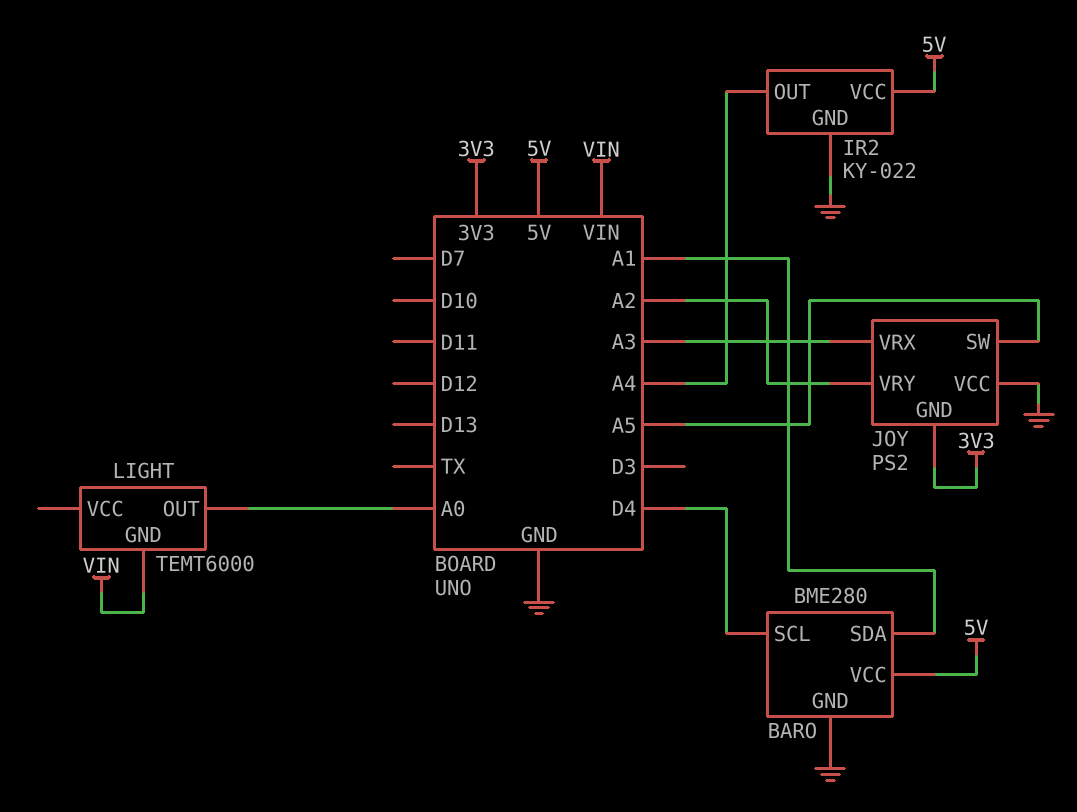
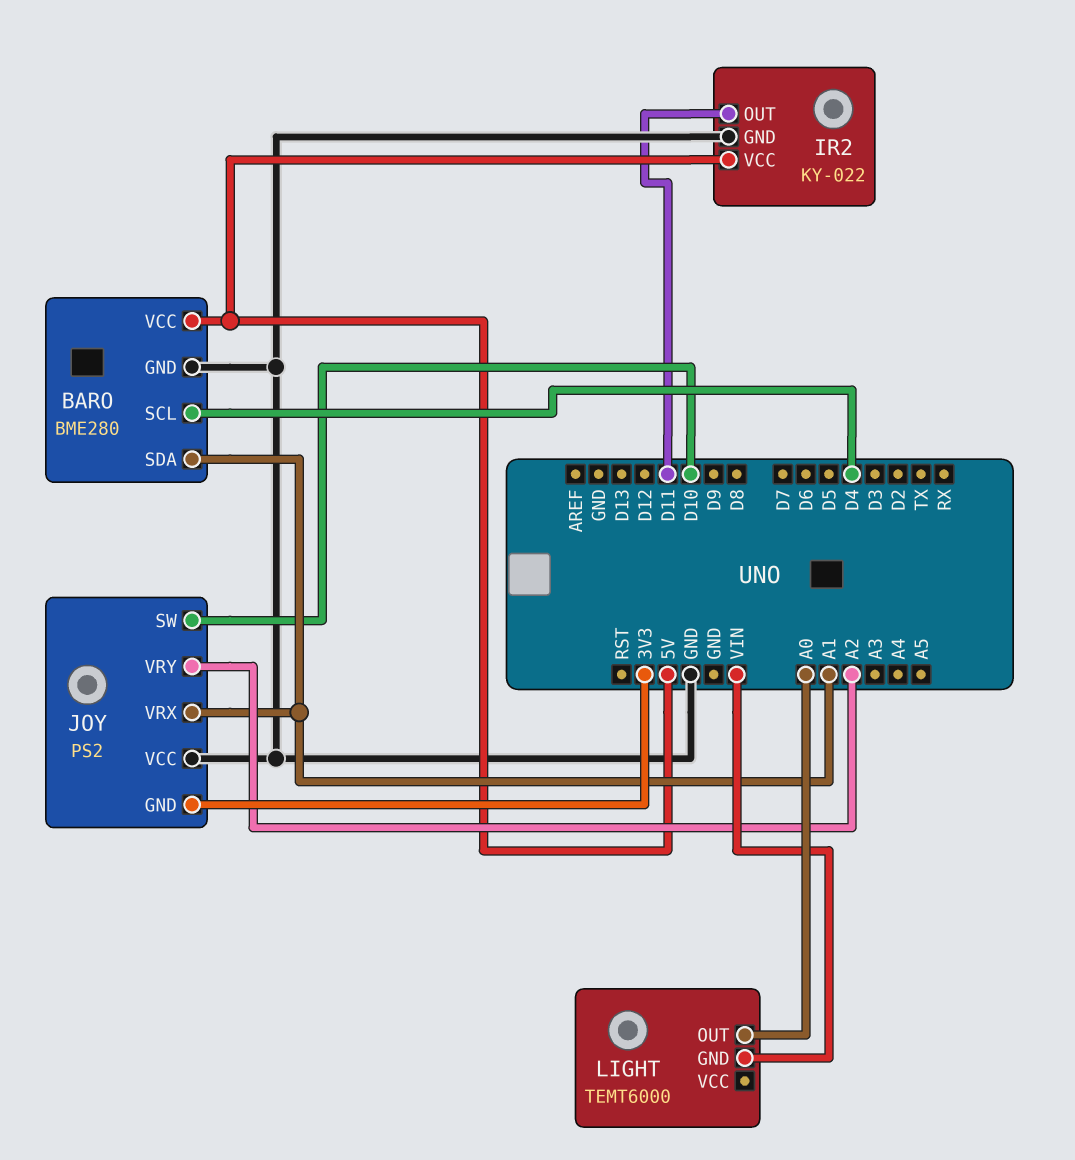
IR2 pin OUT: A4 -> D11
JOY pin SW: A5 -> D10
JOY pin VRX: A3 -> A1

